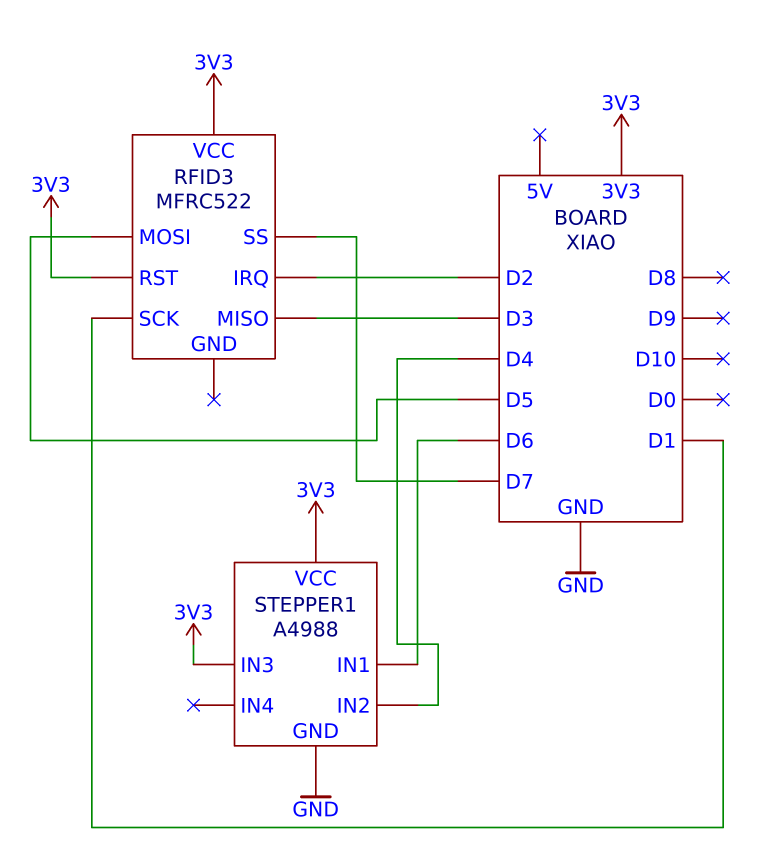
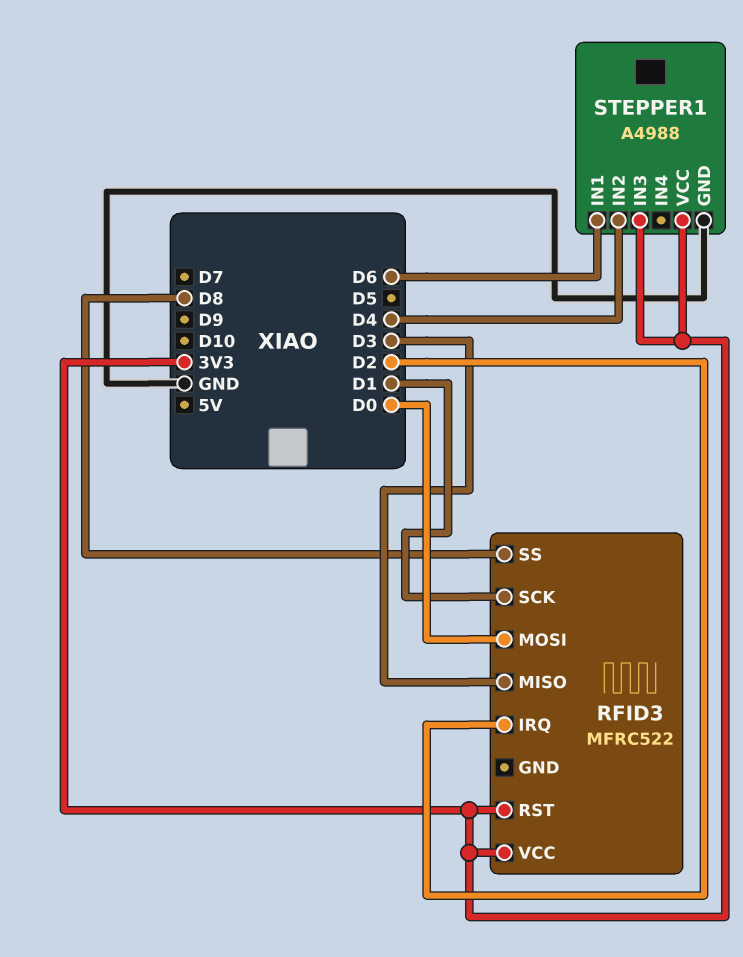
RFID3 pin MOSI: D5 -> D0
RFID3 pin SS: D7 -> D8

